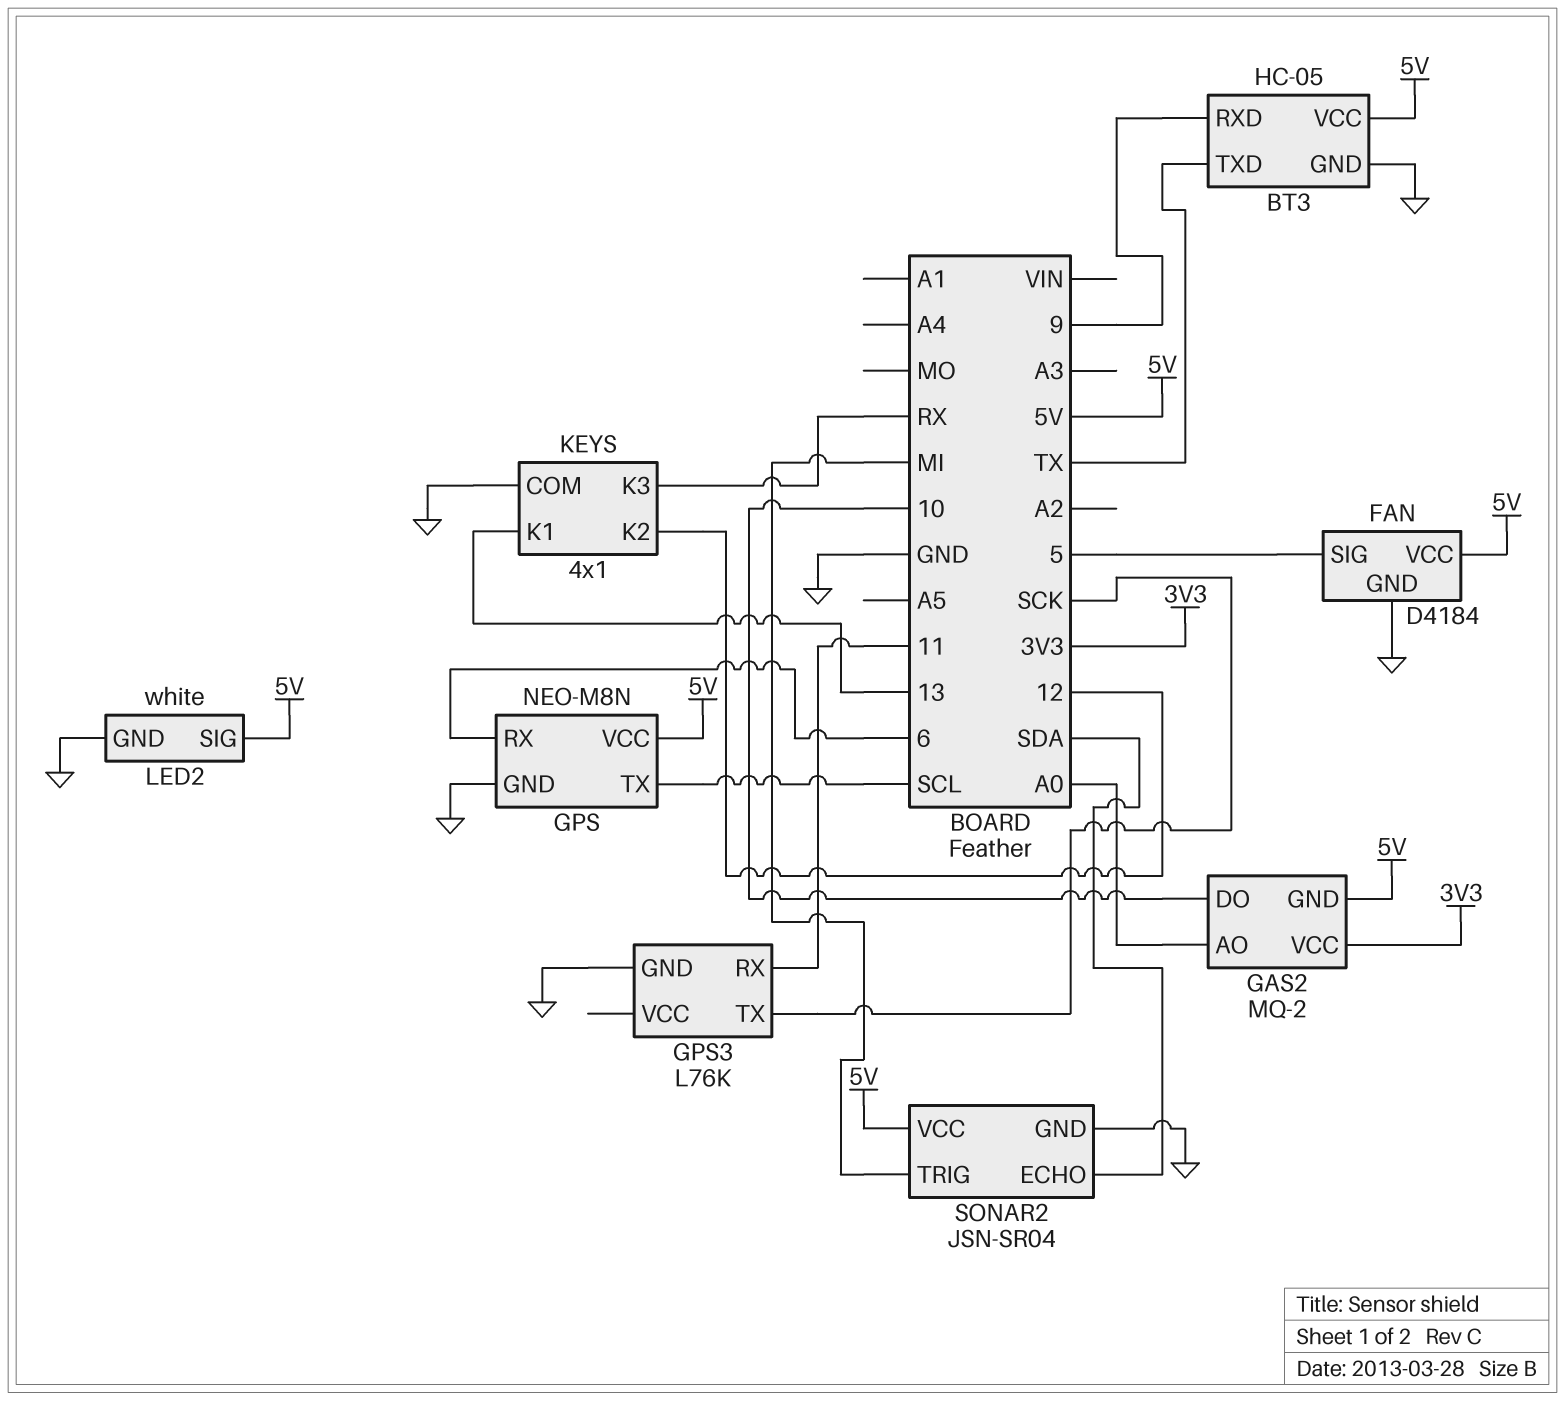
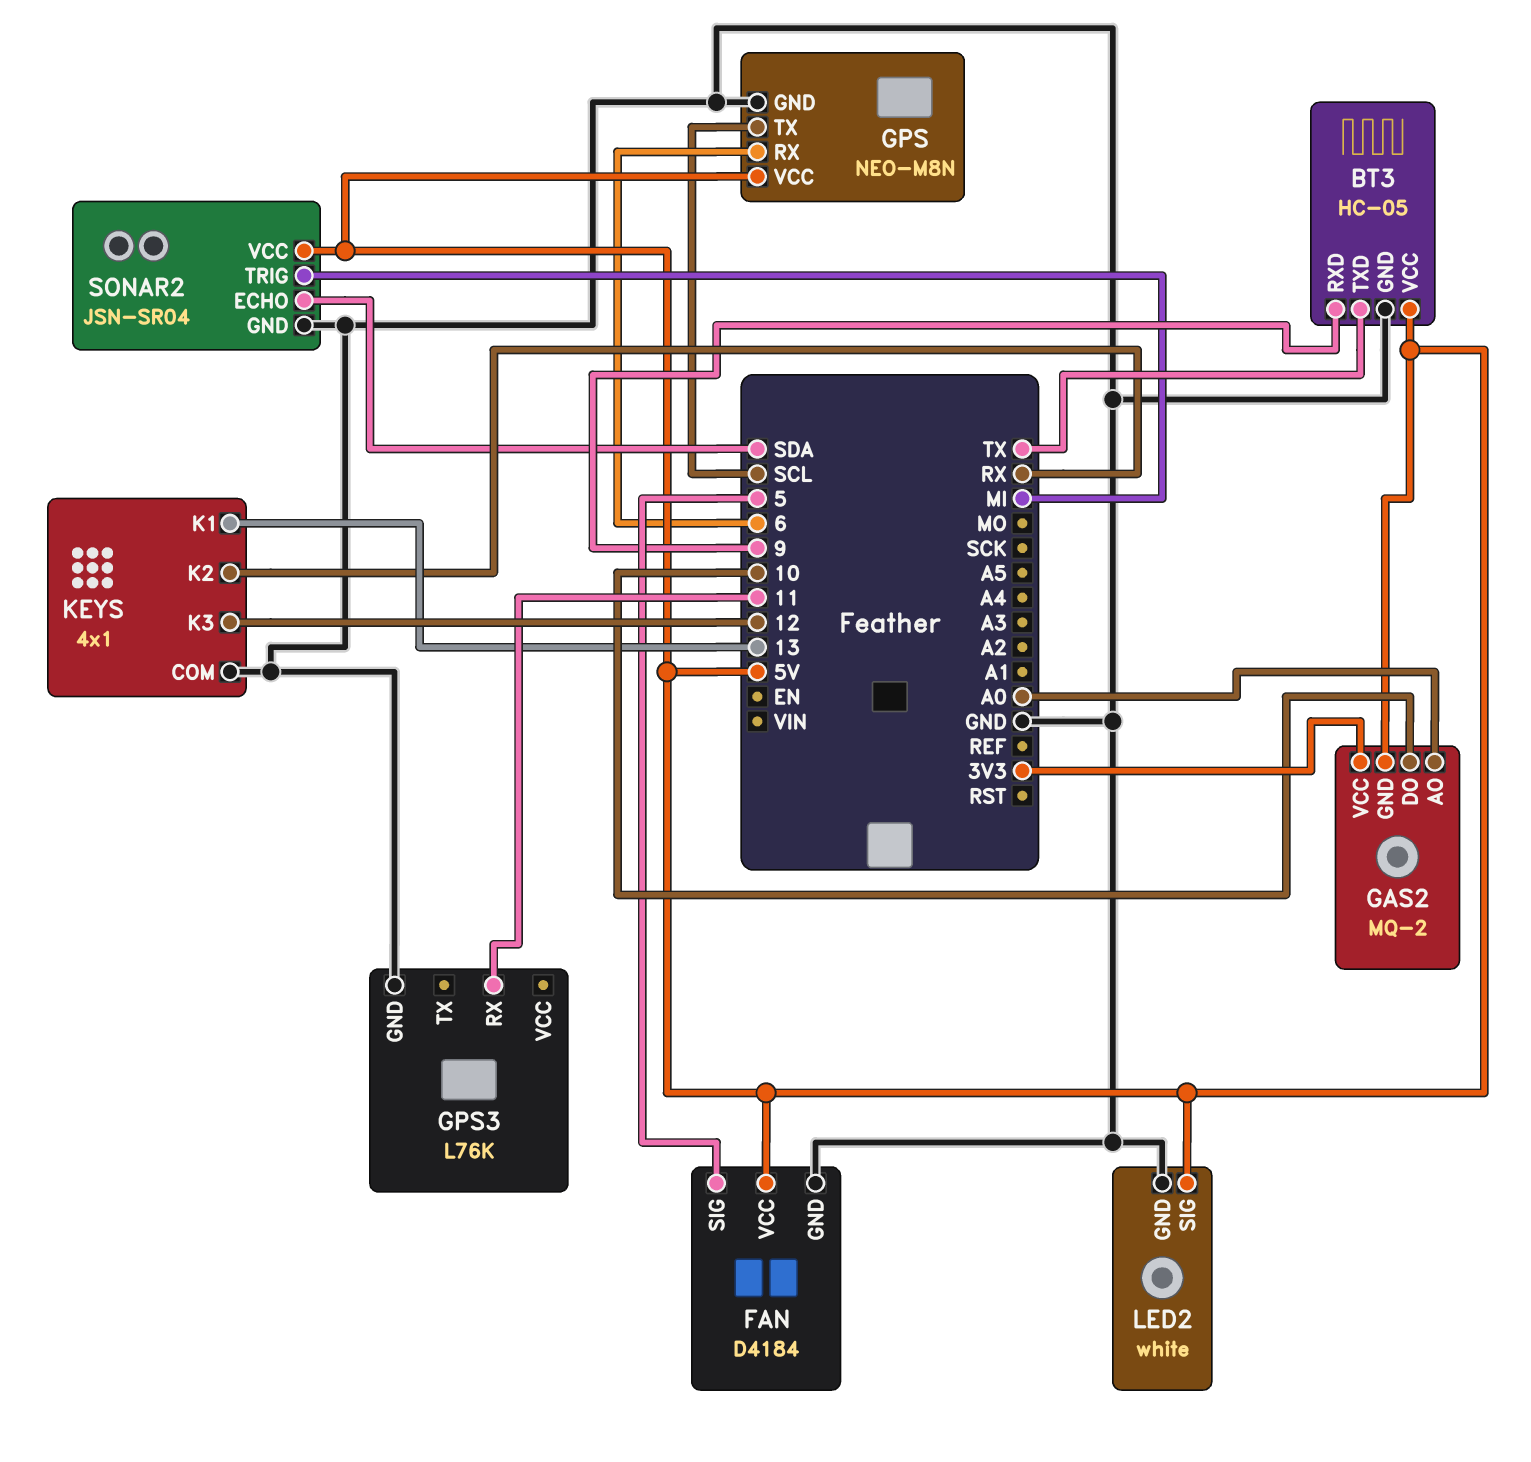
GPS3 pin TX: SCK -> none
KEYS pin K2: 12 -> RX
KEYS pin K3: RX -> 12

